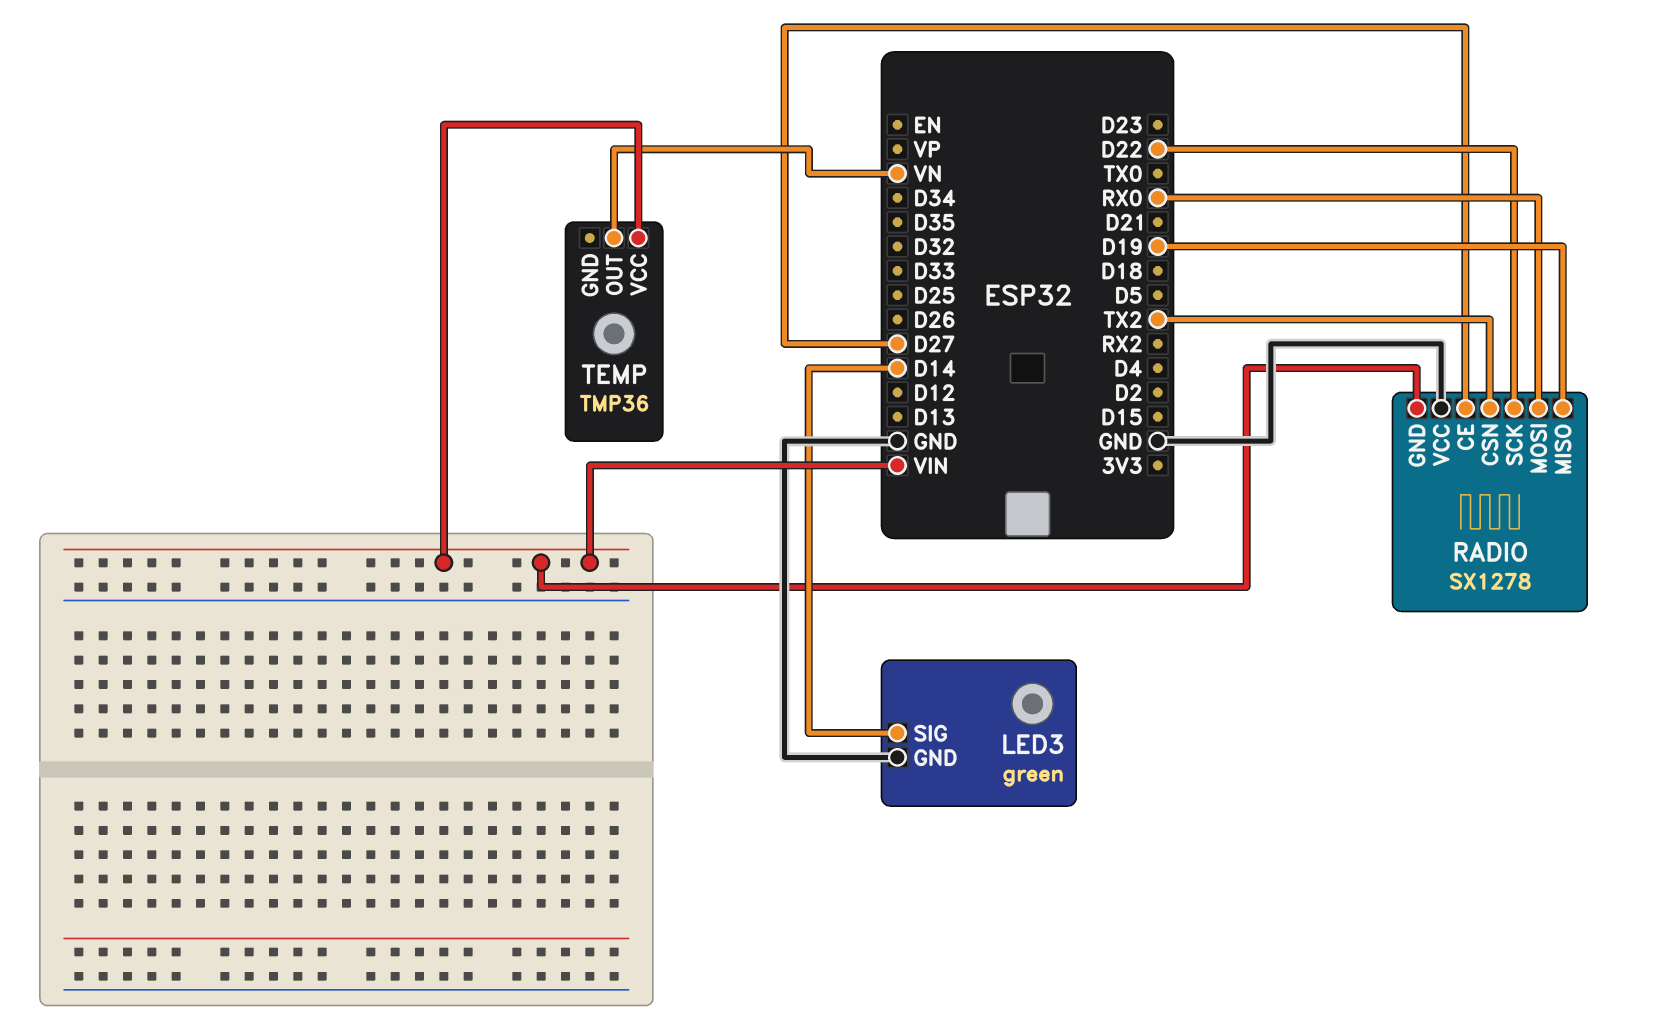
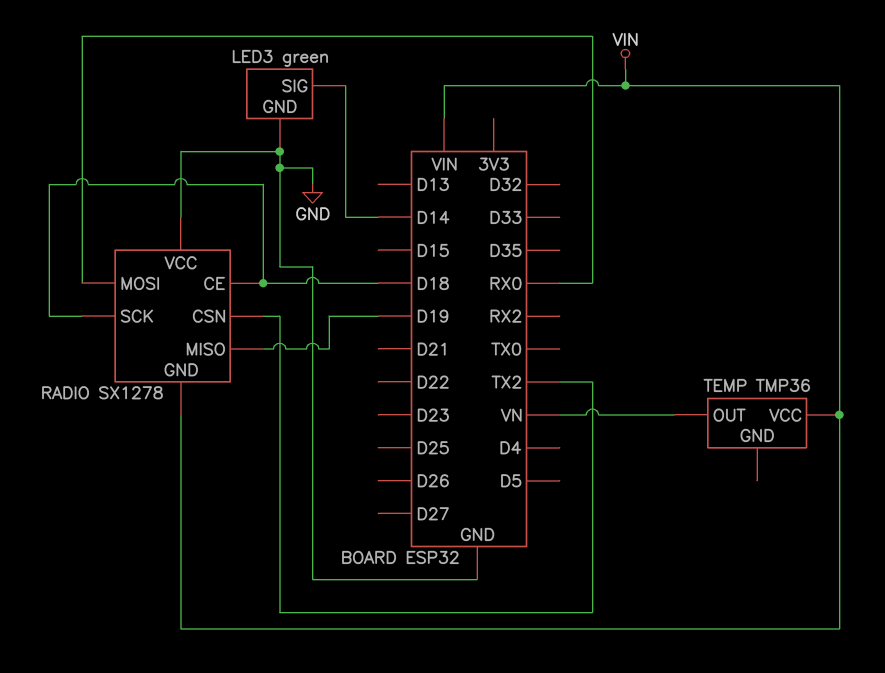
RADIO pin CE: D27 -> D18
RADIO pin SCK: D22 -> D18

